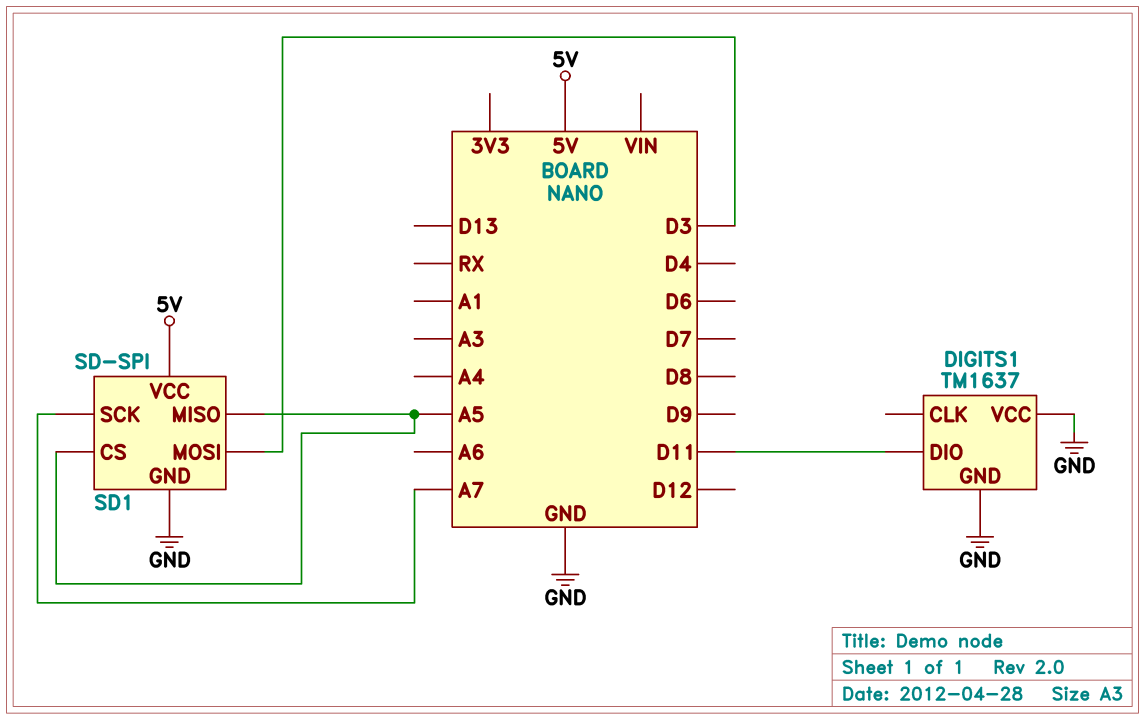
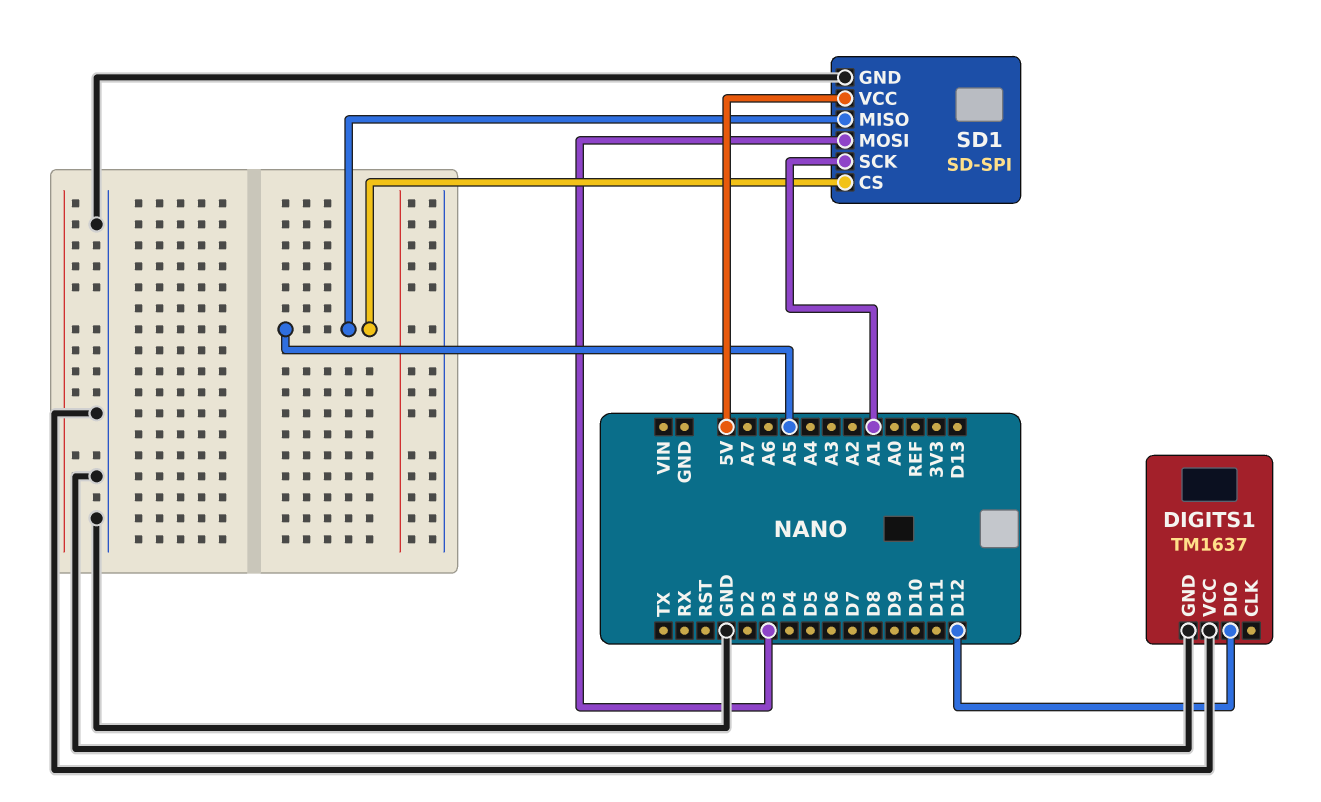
DIGITS1 pin DIO: D11 -> D12
SD1 pin SCK: A7 -> A1

